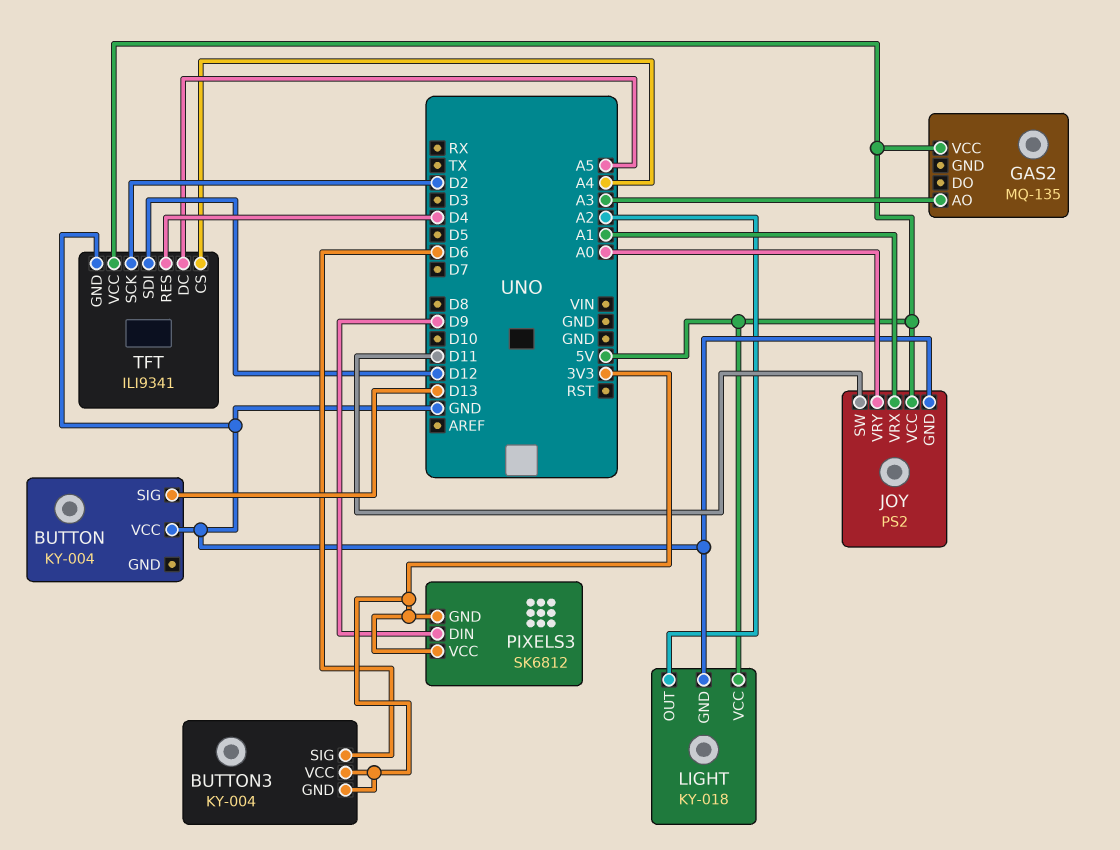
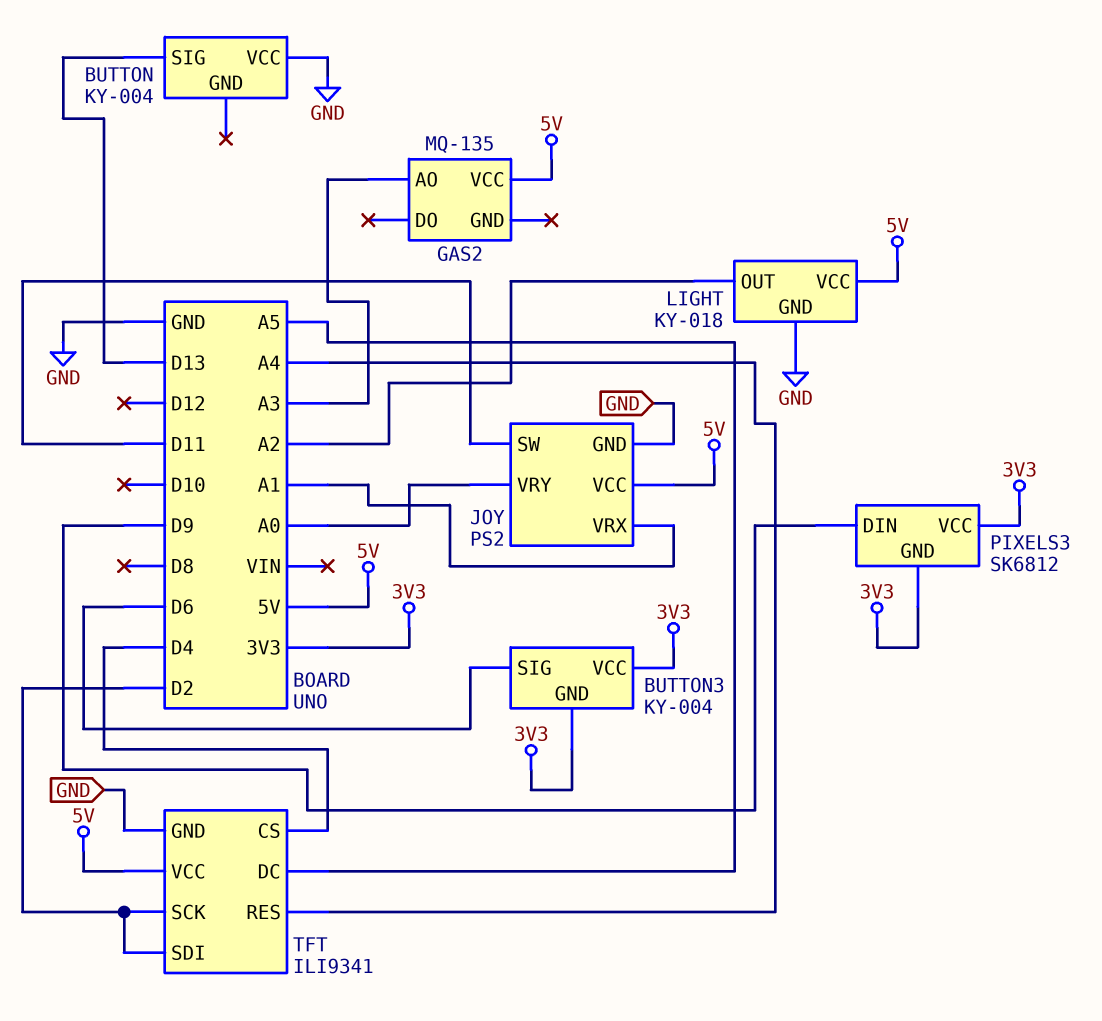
TFT pin CS: A4 -> D4
TFT pin RES: D4 -> A4
TFT pin SDI: D12 -> D2

